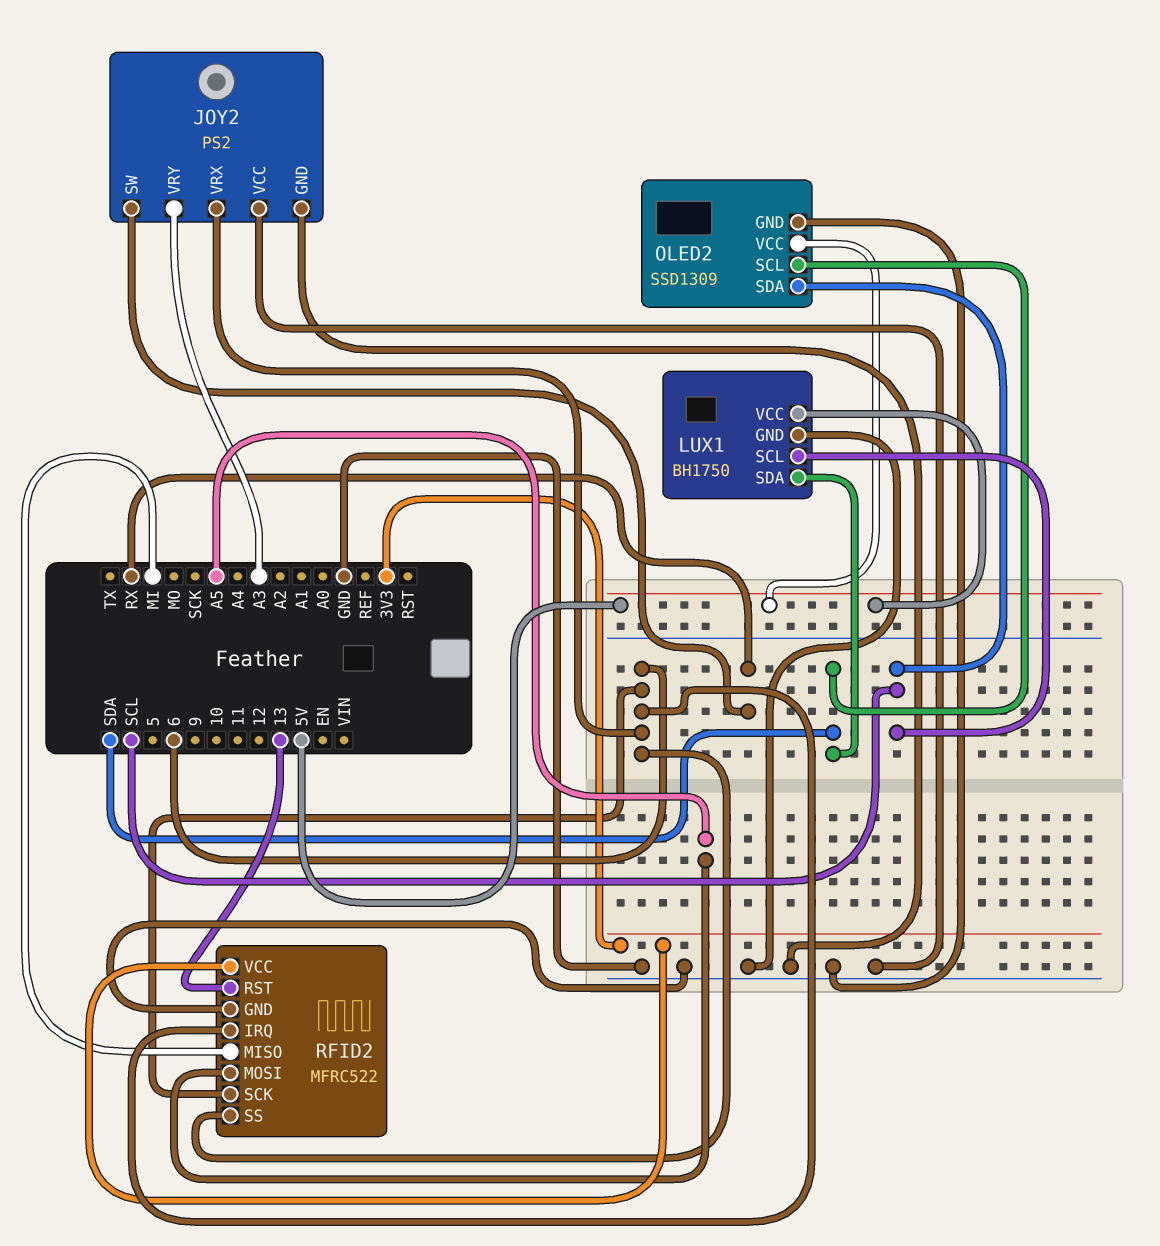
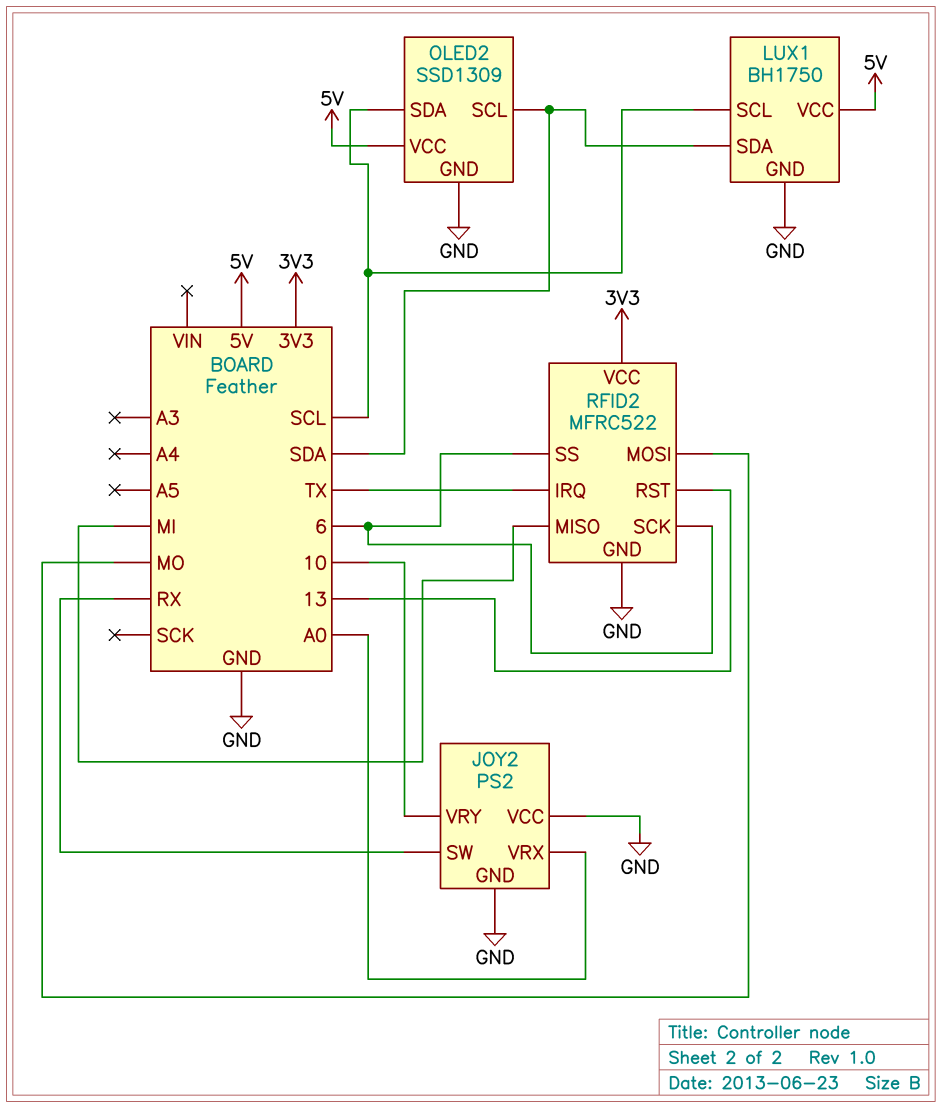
JOY2 pin VRX: 6 -> A0
JOY2 pin VRY: A3 -> 10
RFID2 pin IRQ: 6 -> TX
RFID2 pin MOSI: A5 -> MO

